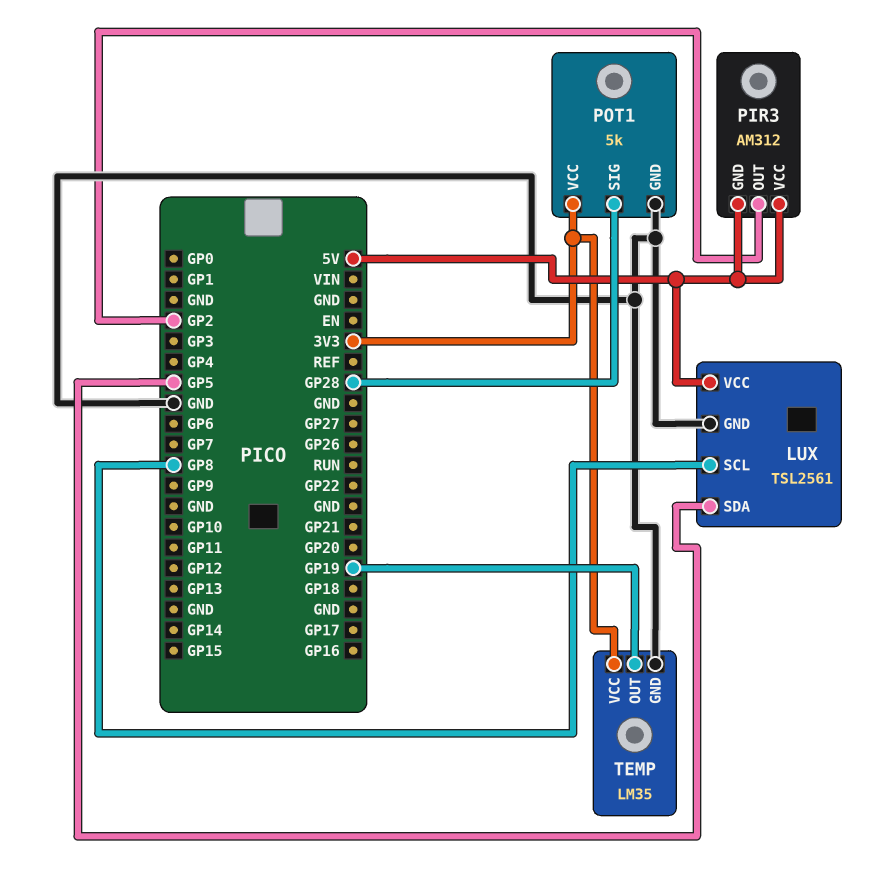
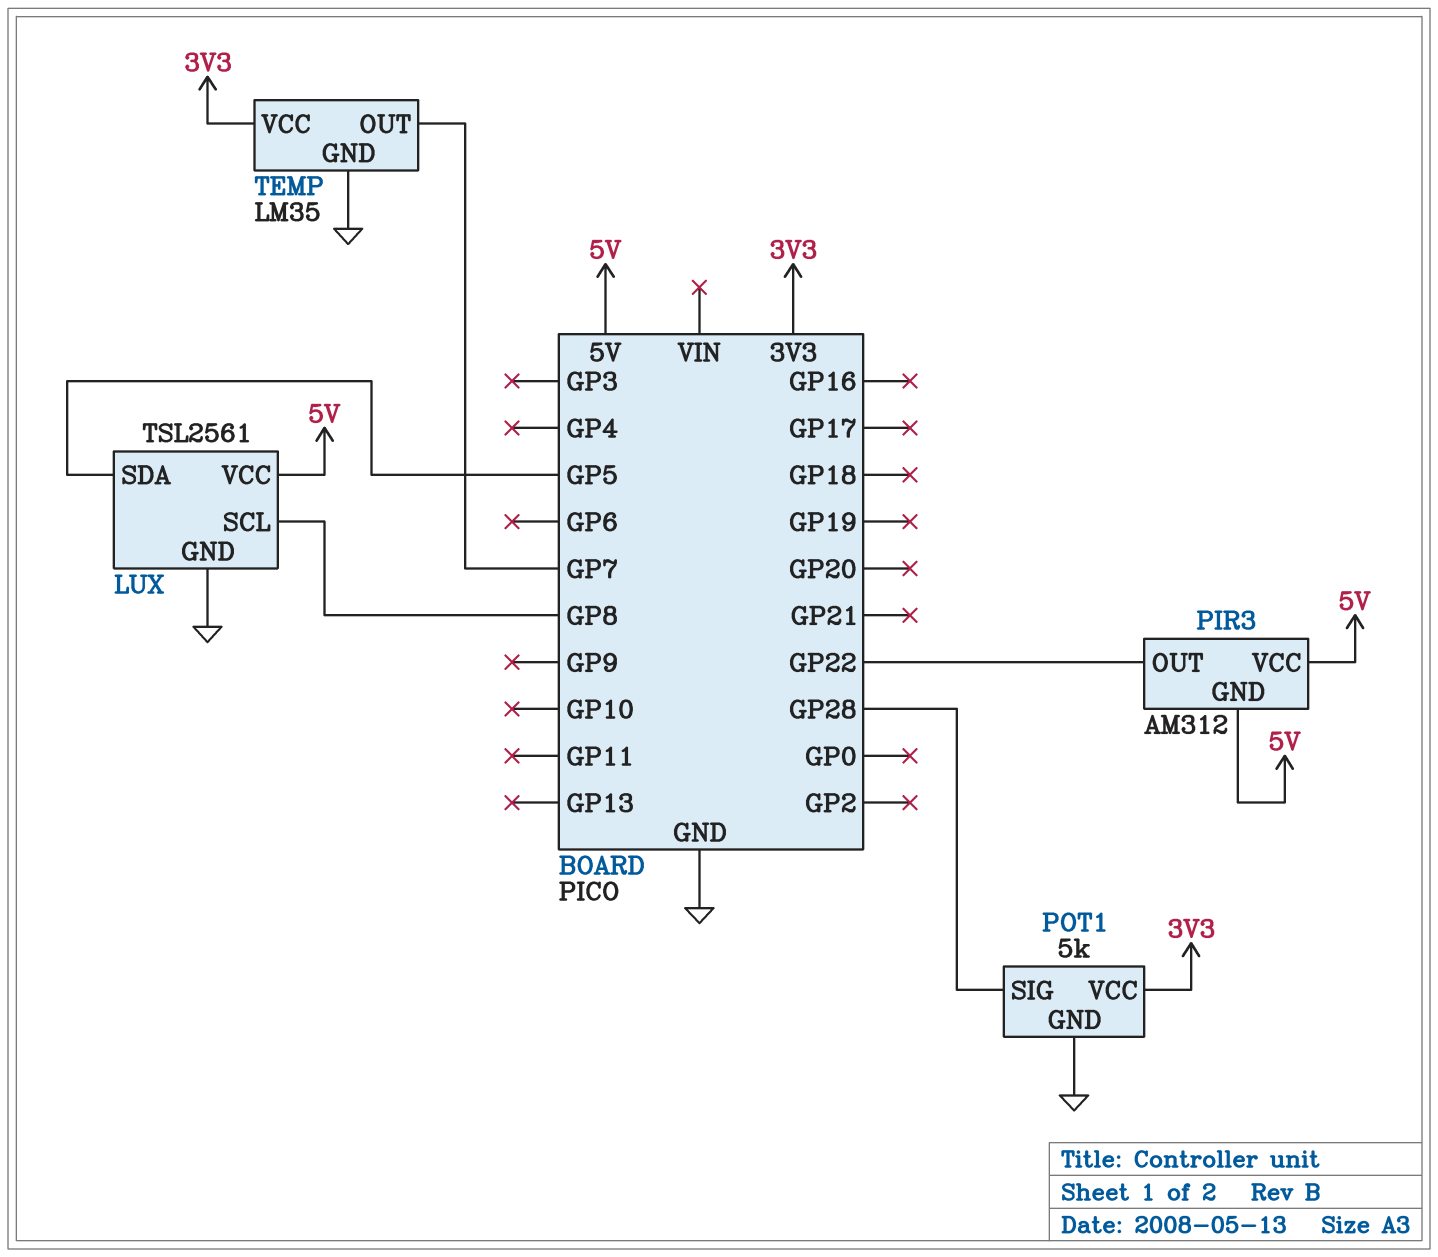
PIR3 pin OUT: GP2 -> GP22
TEMP pin OUT: GP19 -> GP7

